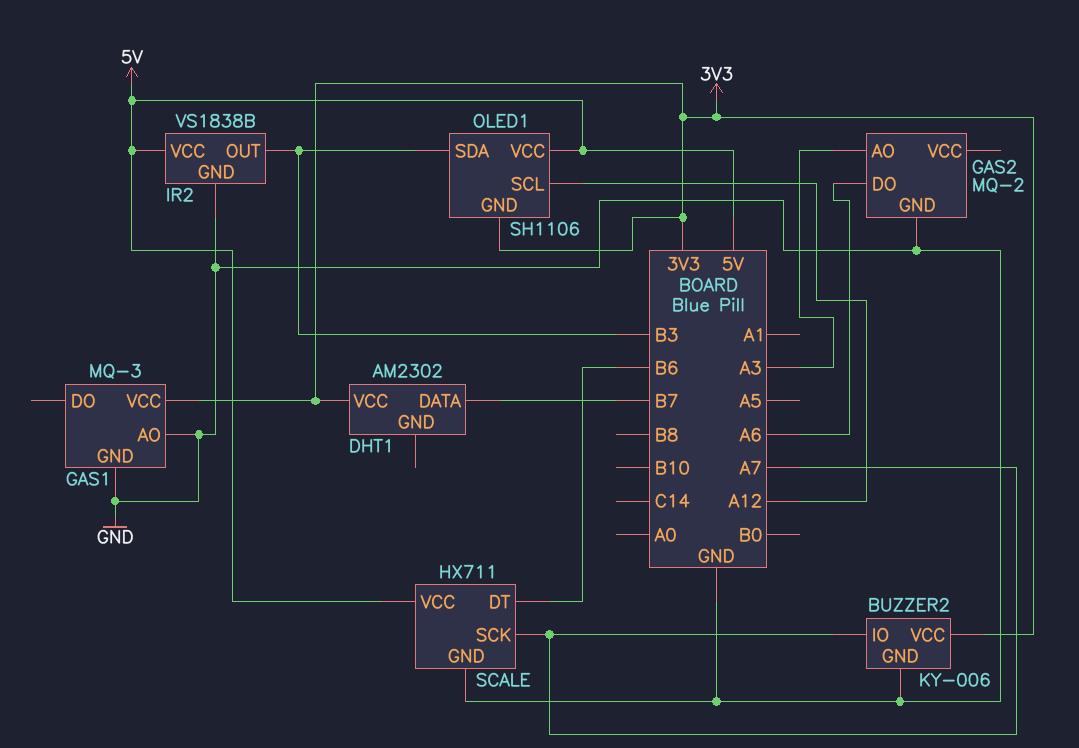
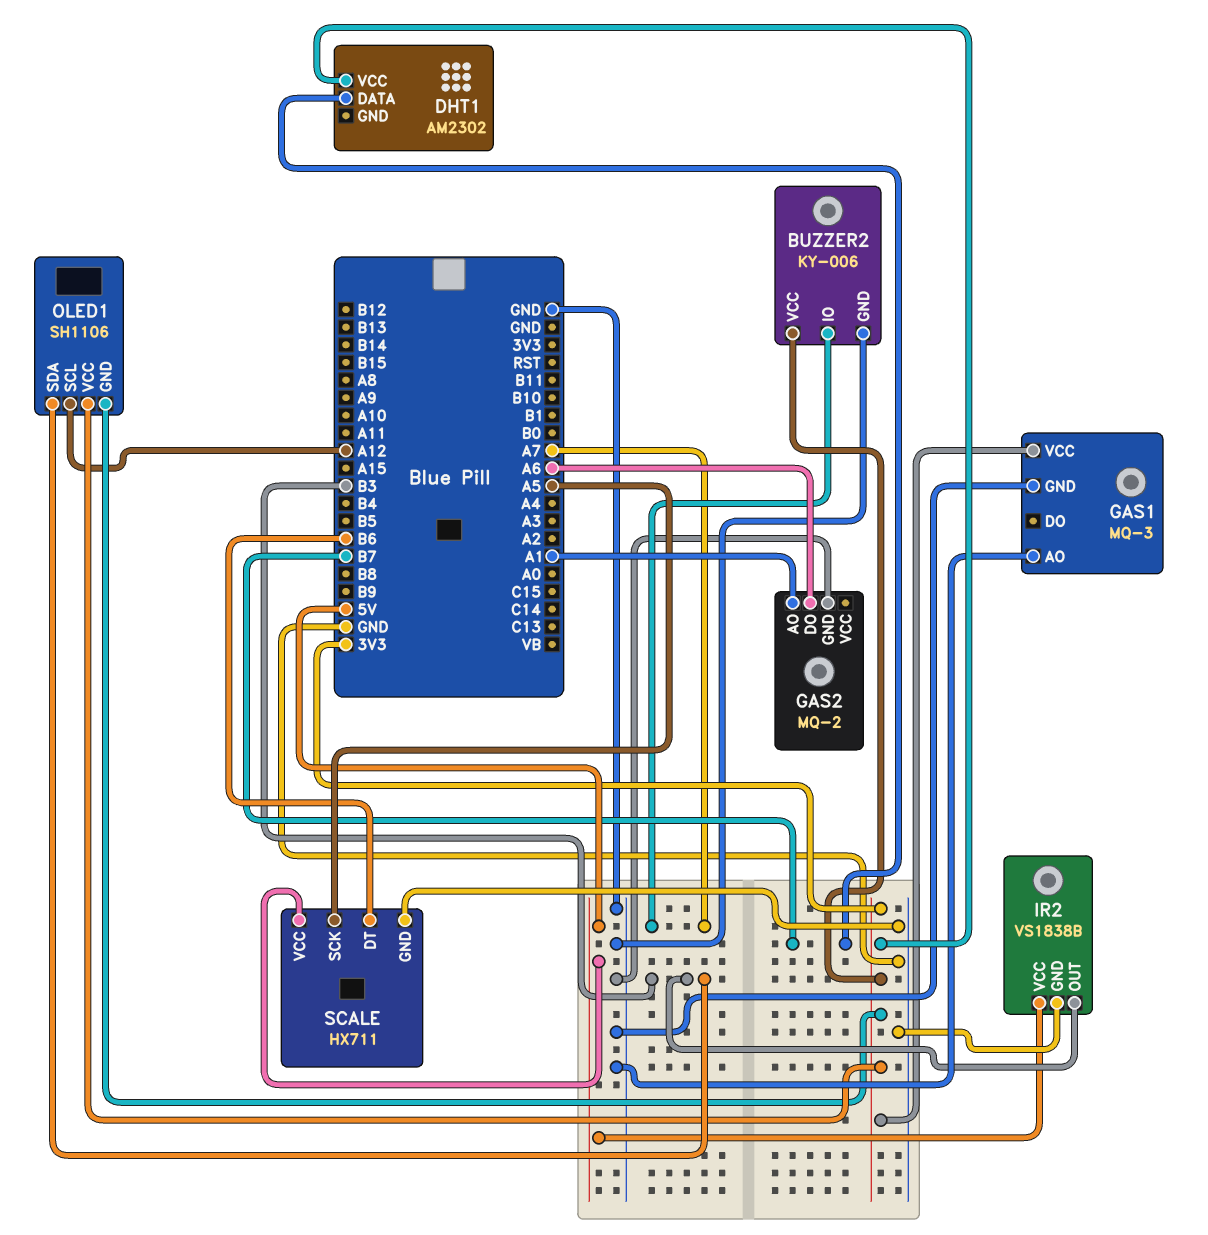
GAS2 pin AO: A3 -> A1
OLED1 pin VCC: 5V -> 3V3
SCALE pin SCK: A7 -> A5

